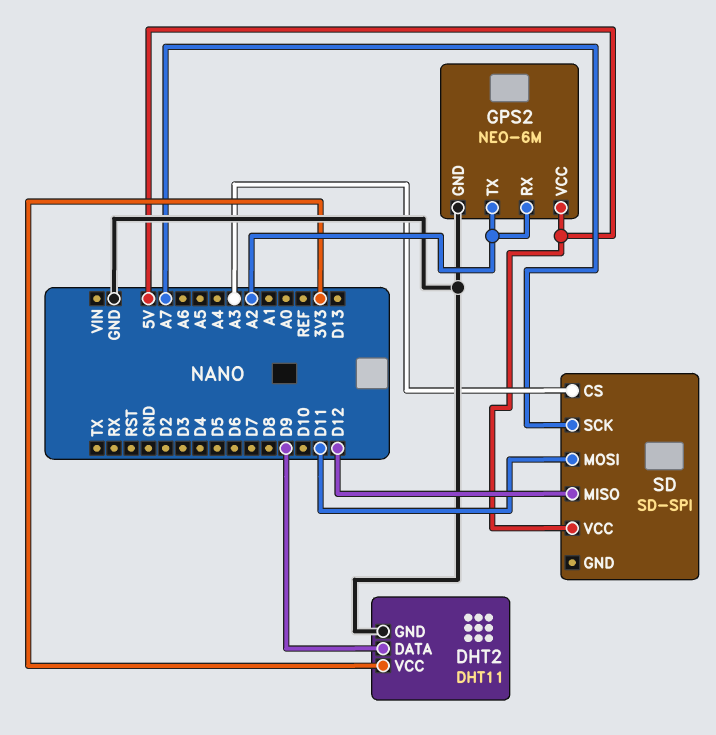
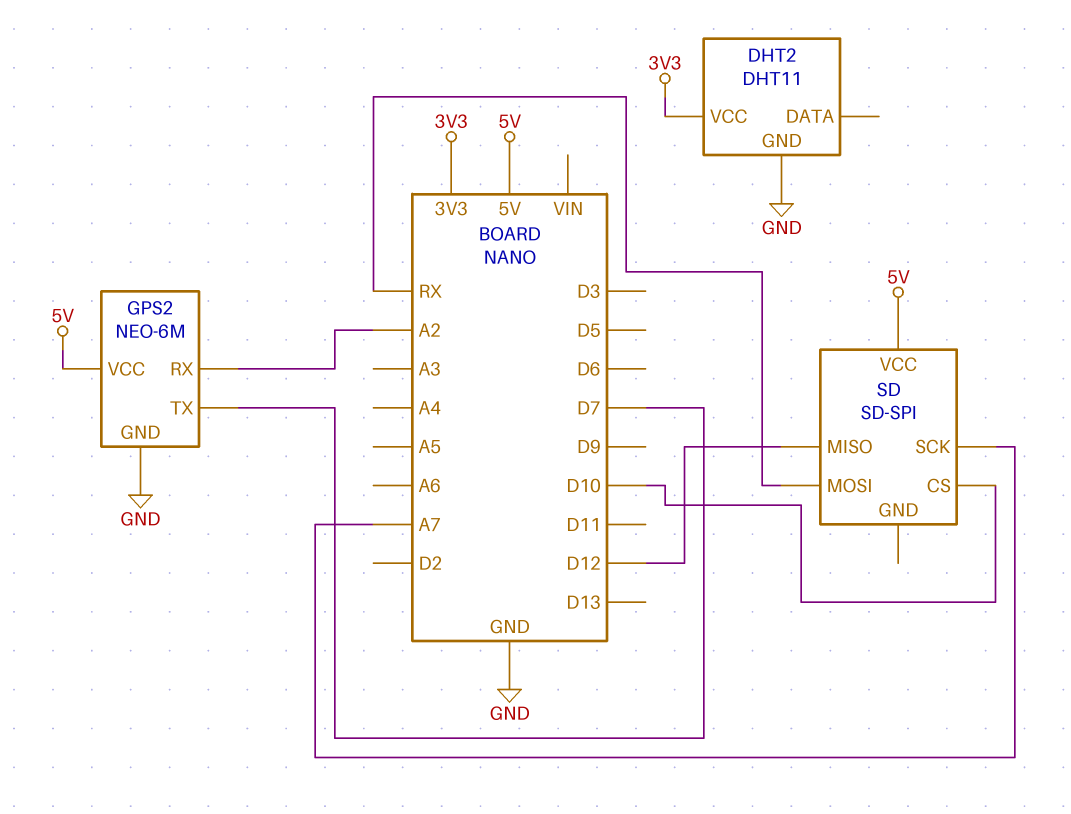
DHT2 pin DATA: D9 -> none
GPS2 pin TX: A2 -> D7
SD pin CS: A3 -> D10
SD pin MOSI: D11 -> RX

